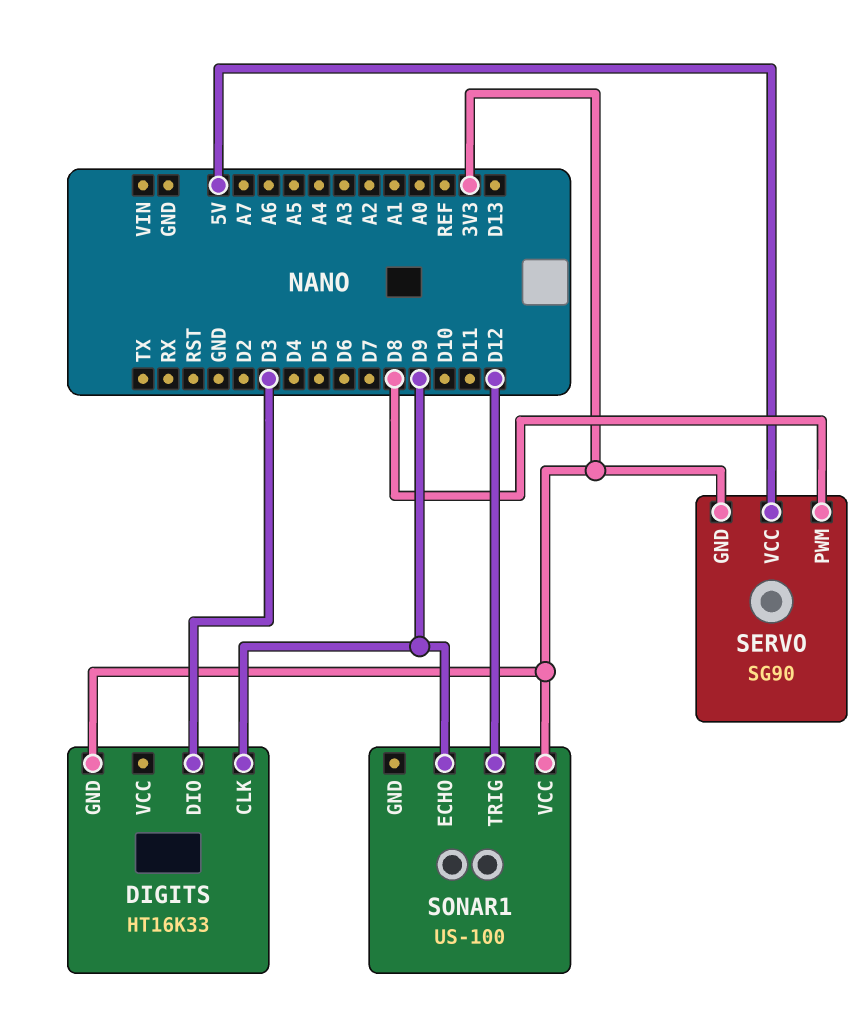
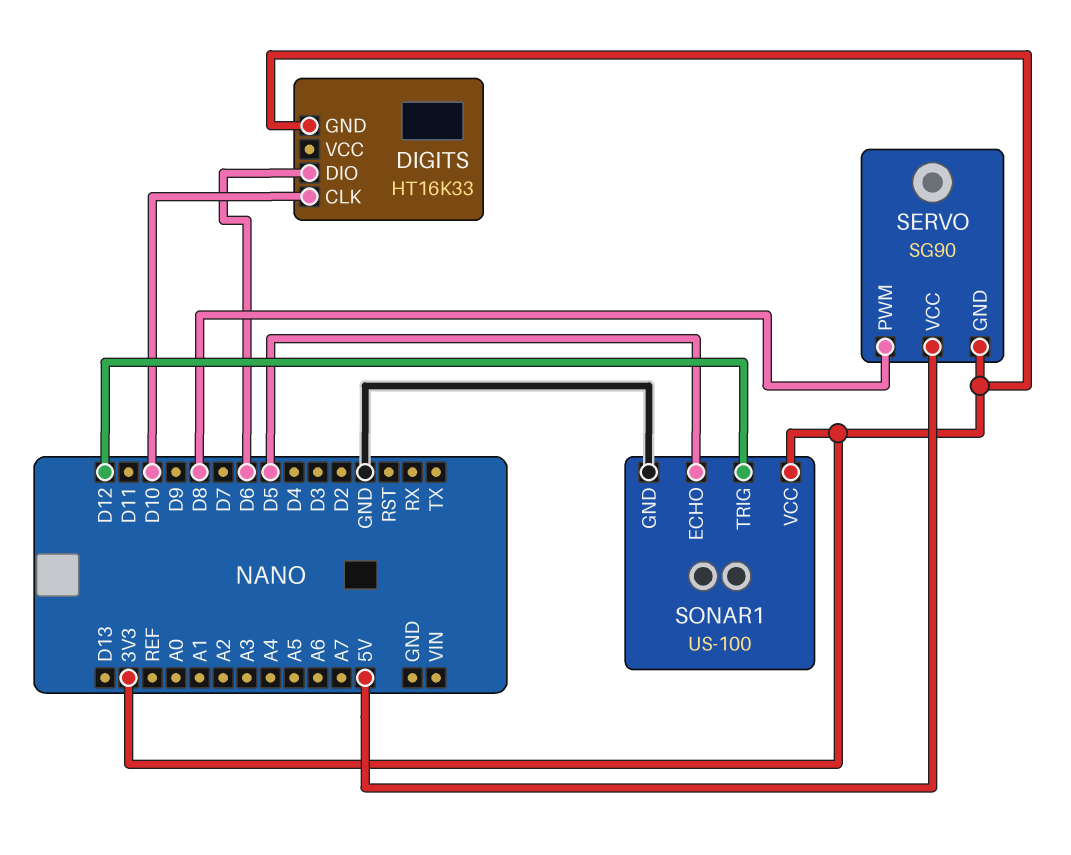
DIGITS pin CLK: D9 -> D10
DIGITS pin DIO: D3 -> D6
SONAR1 pin ECHO: D9 -> D5
SONAR1 pin GND: none -> GND

